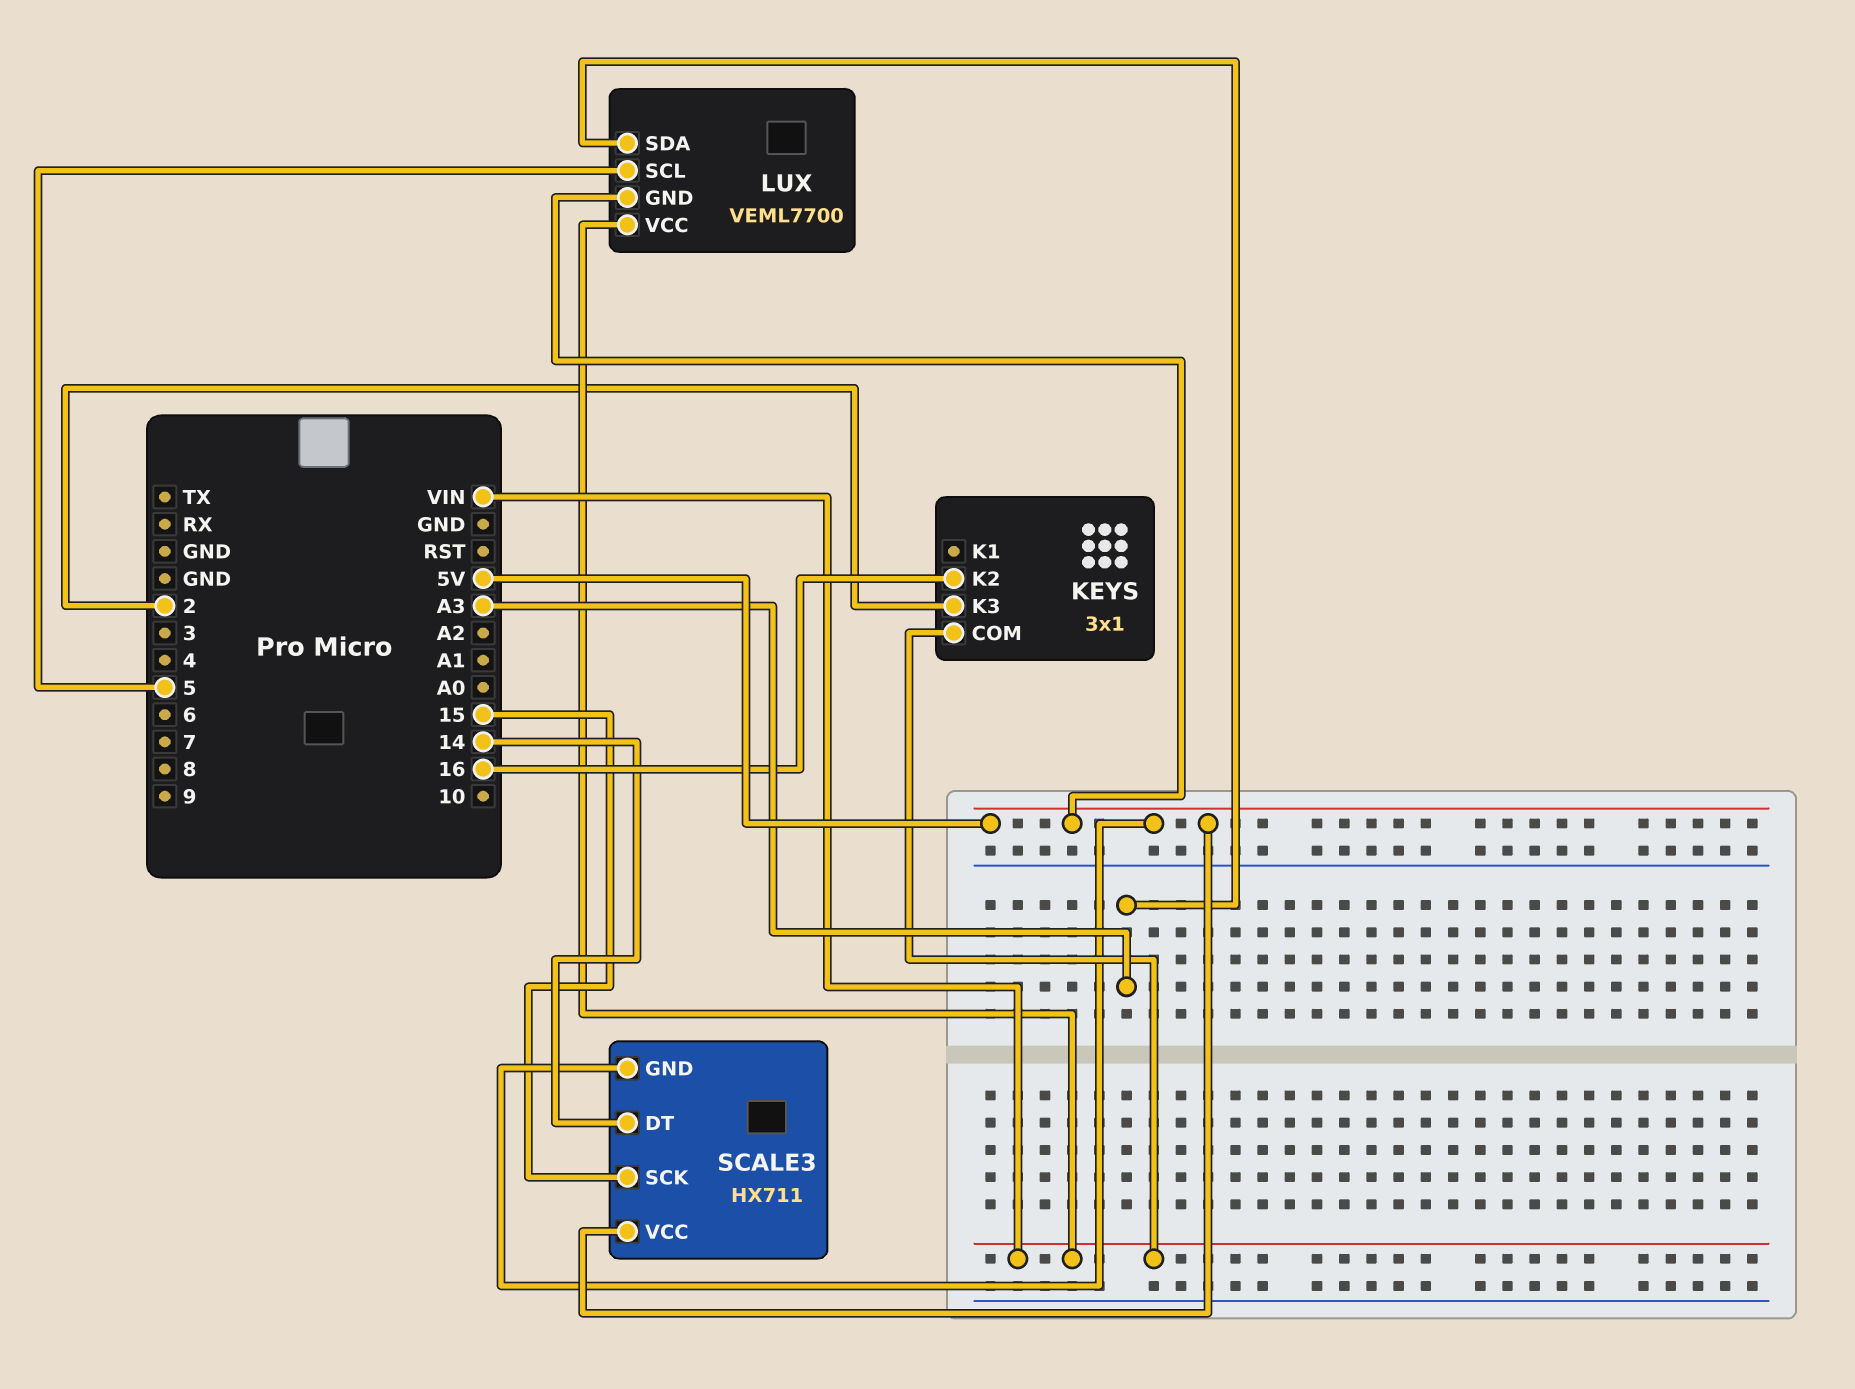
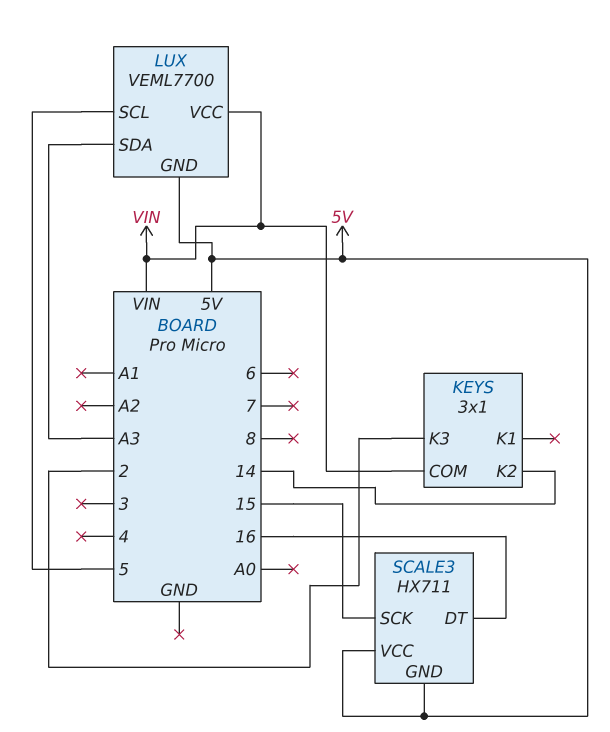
KEYS pin K2: 16 -> 14
SCALE3 pin DT: 14 -> 16

